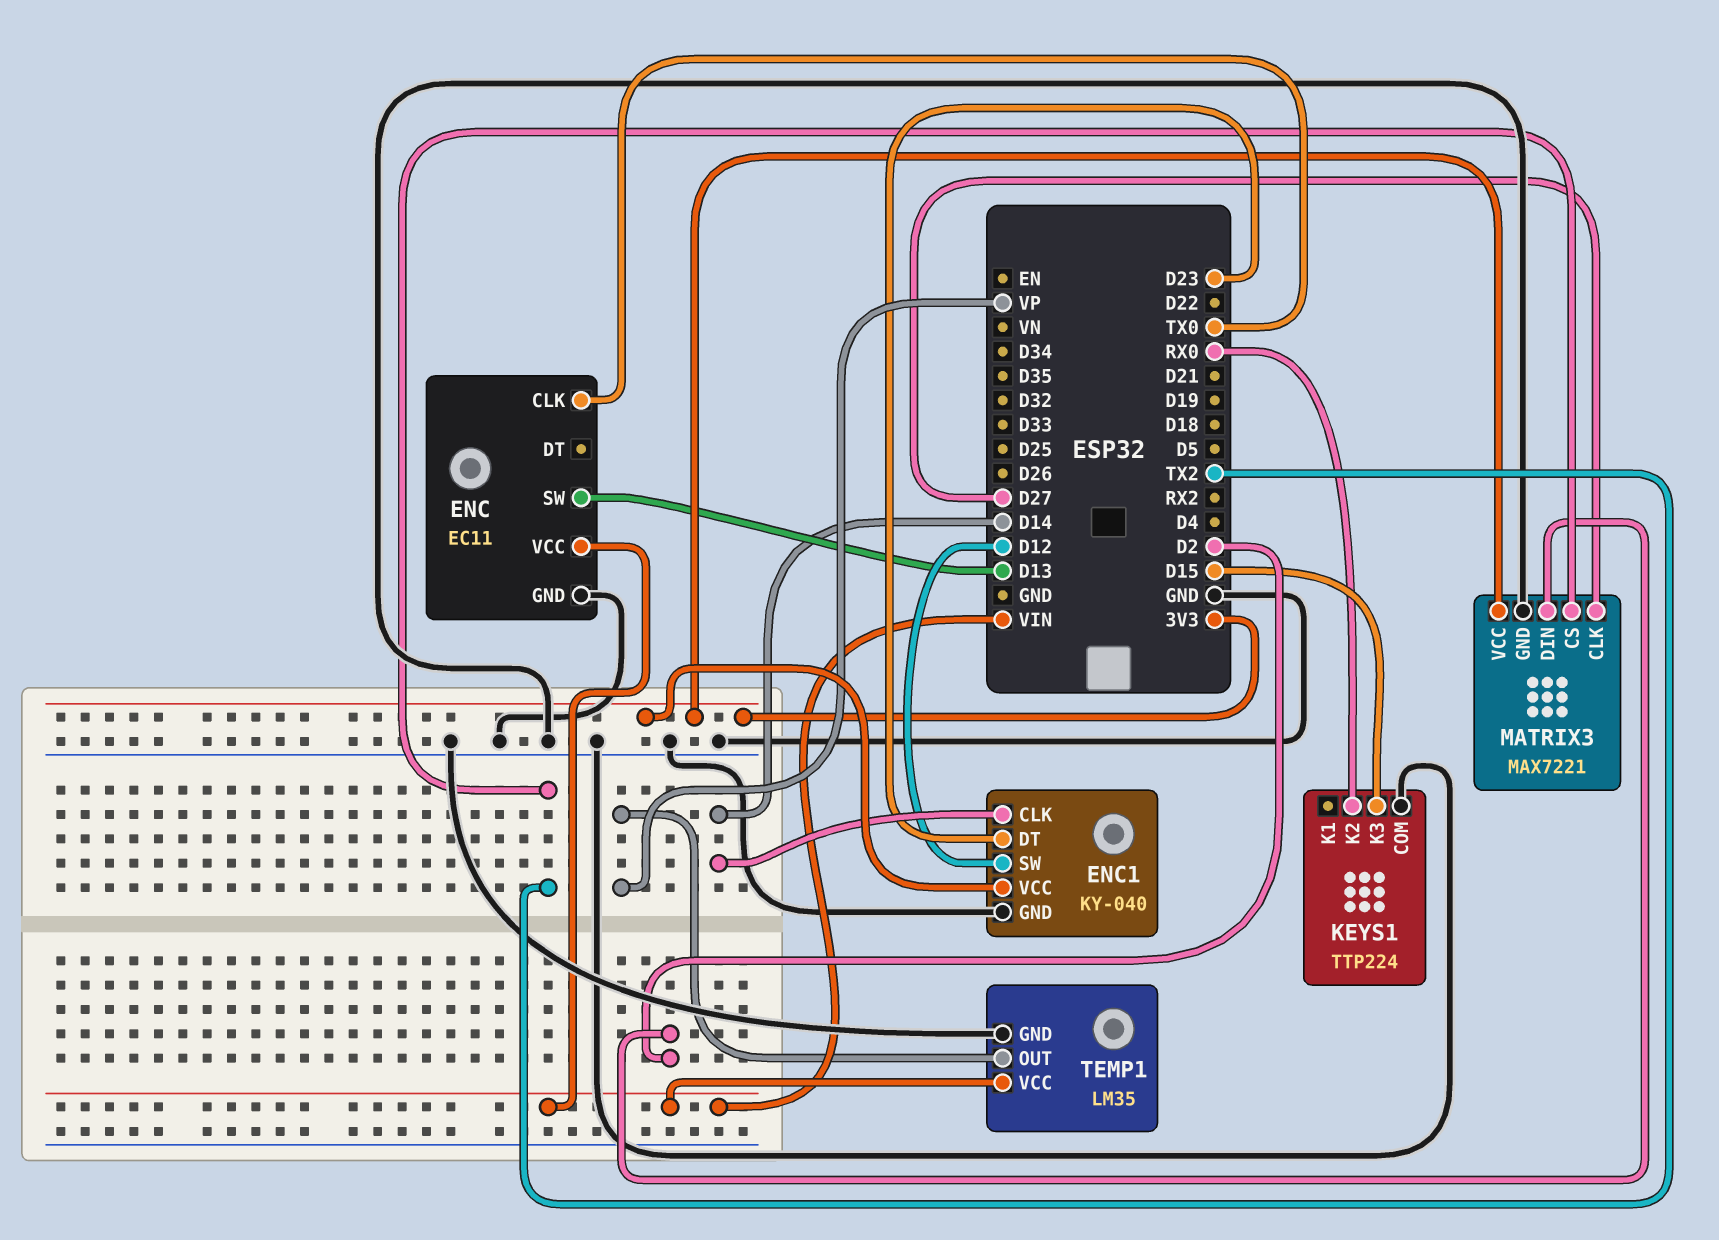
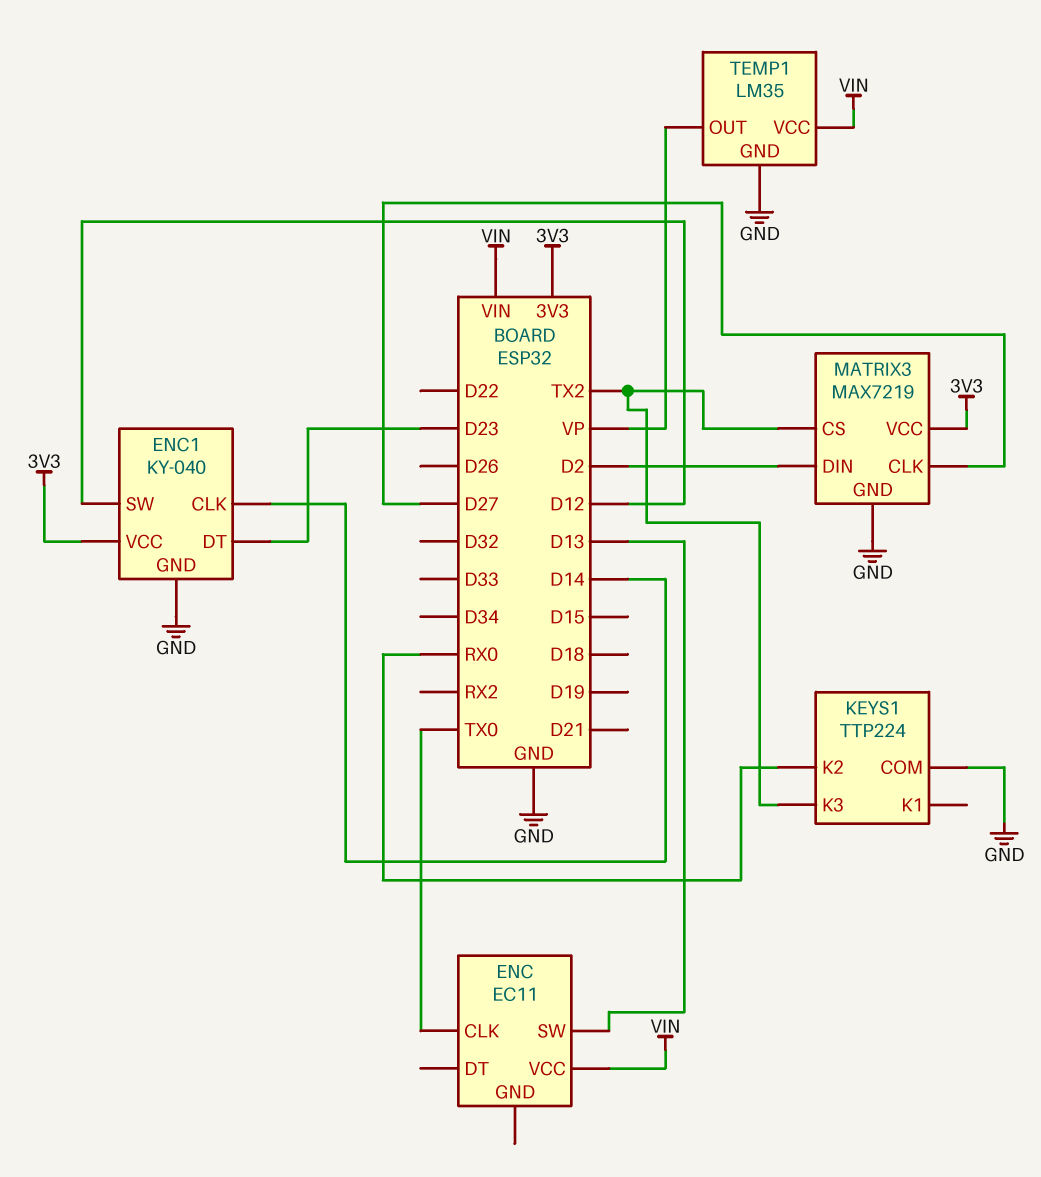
ENC pin GND: GND -> none
KEYS1 pin K3: D15 -> TX2
MATRIX3: MAX7221 -> MAX7219

